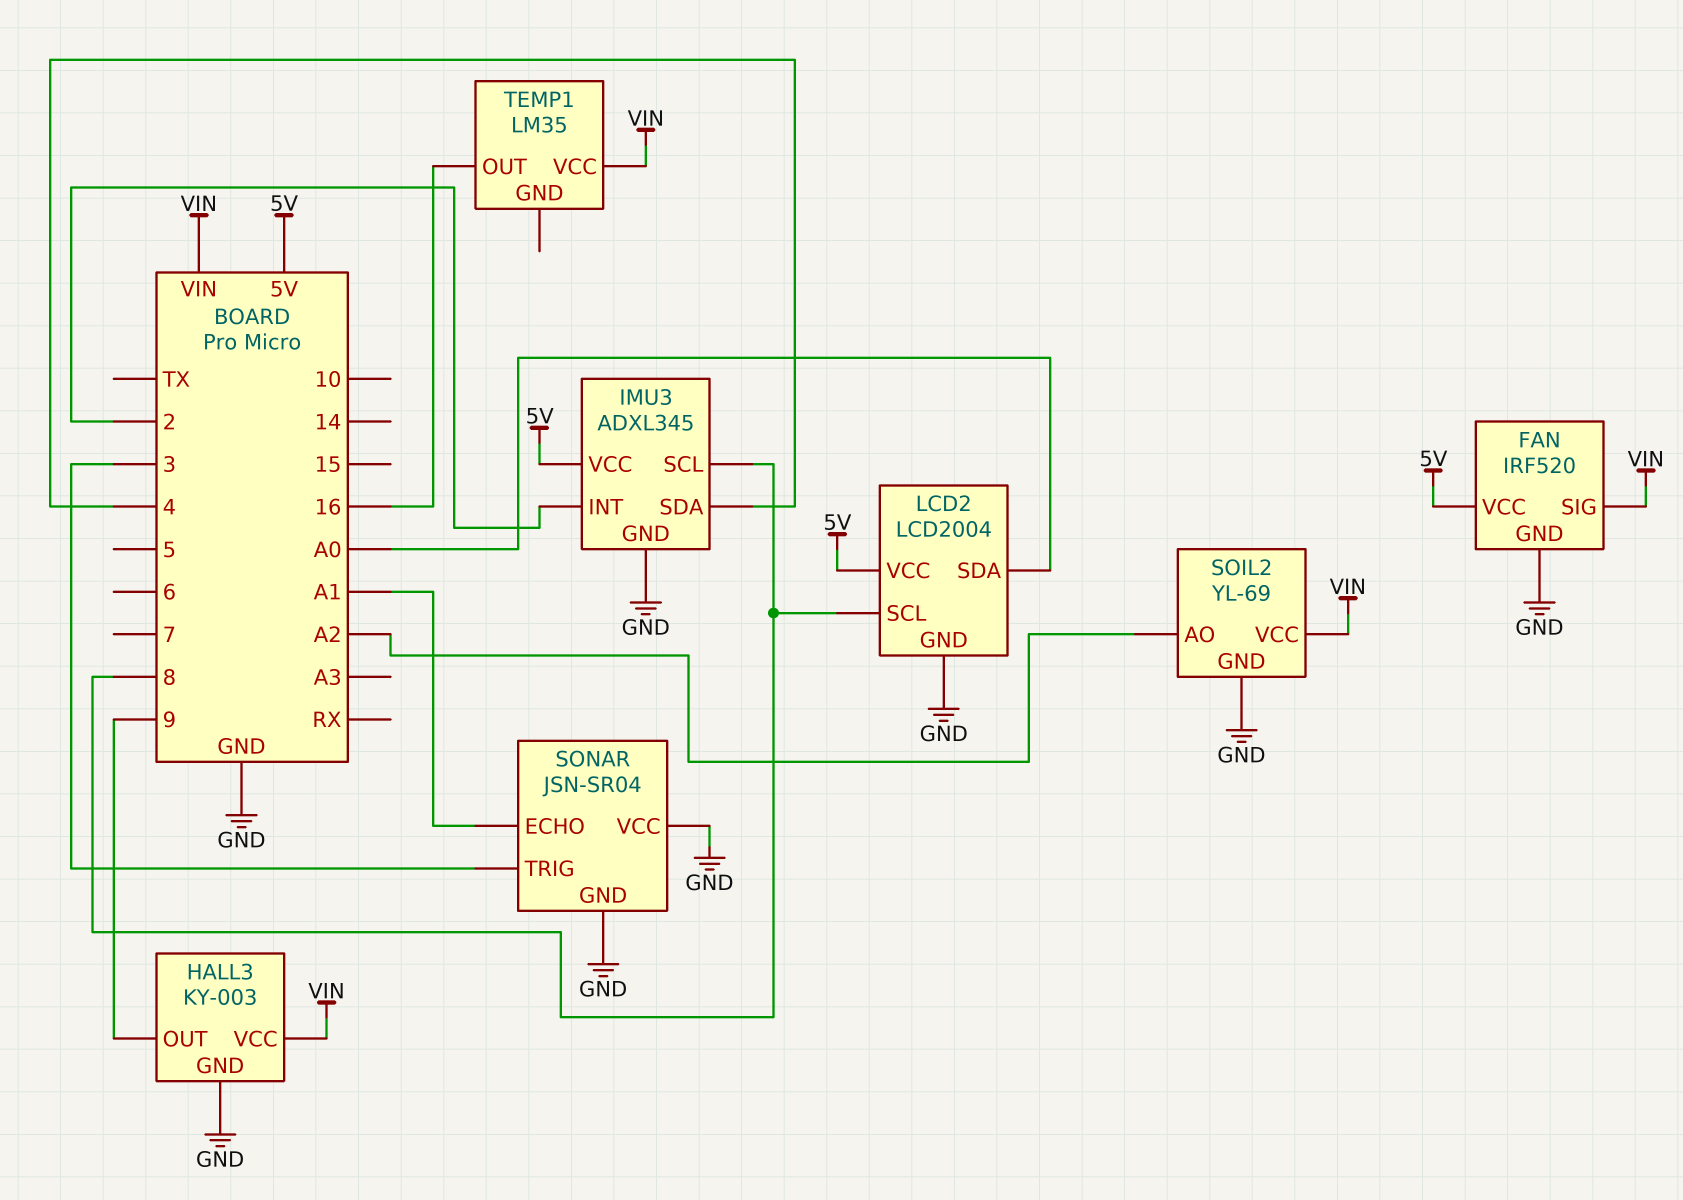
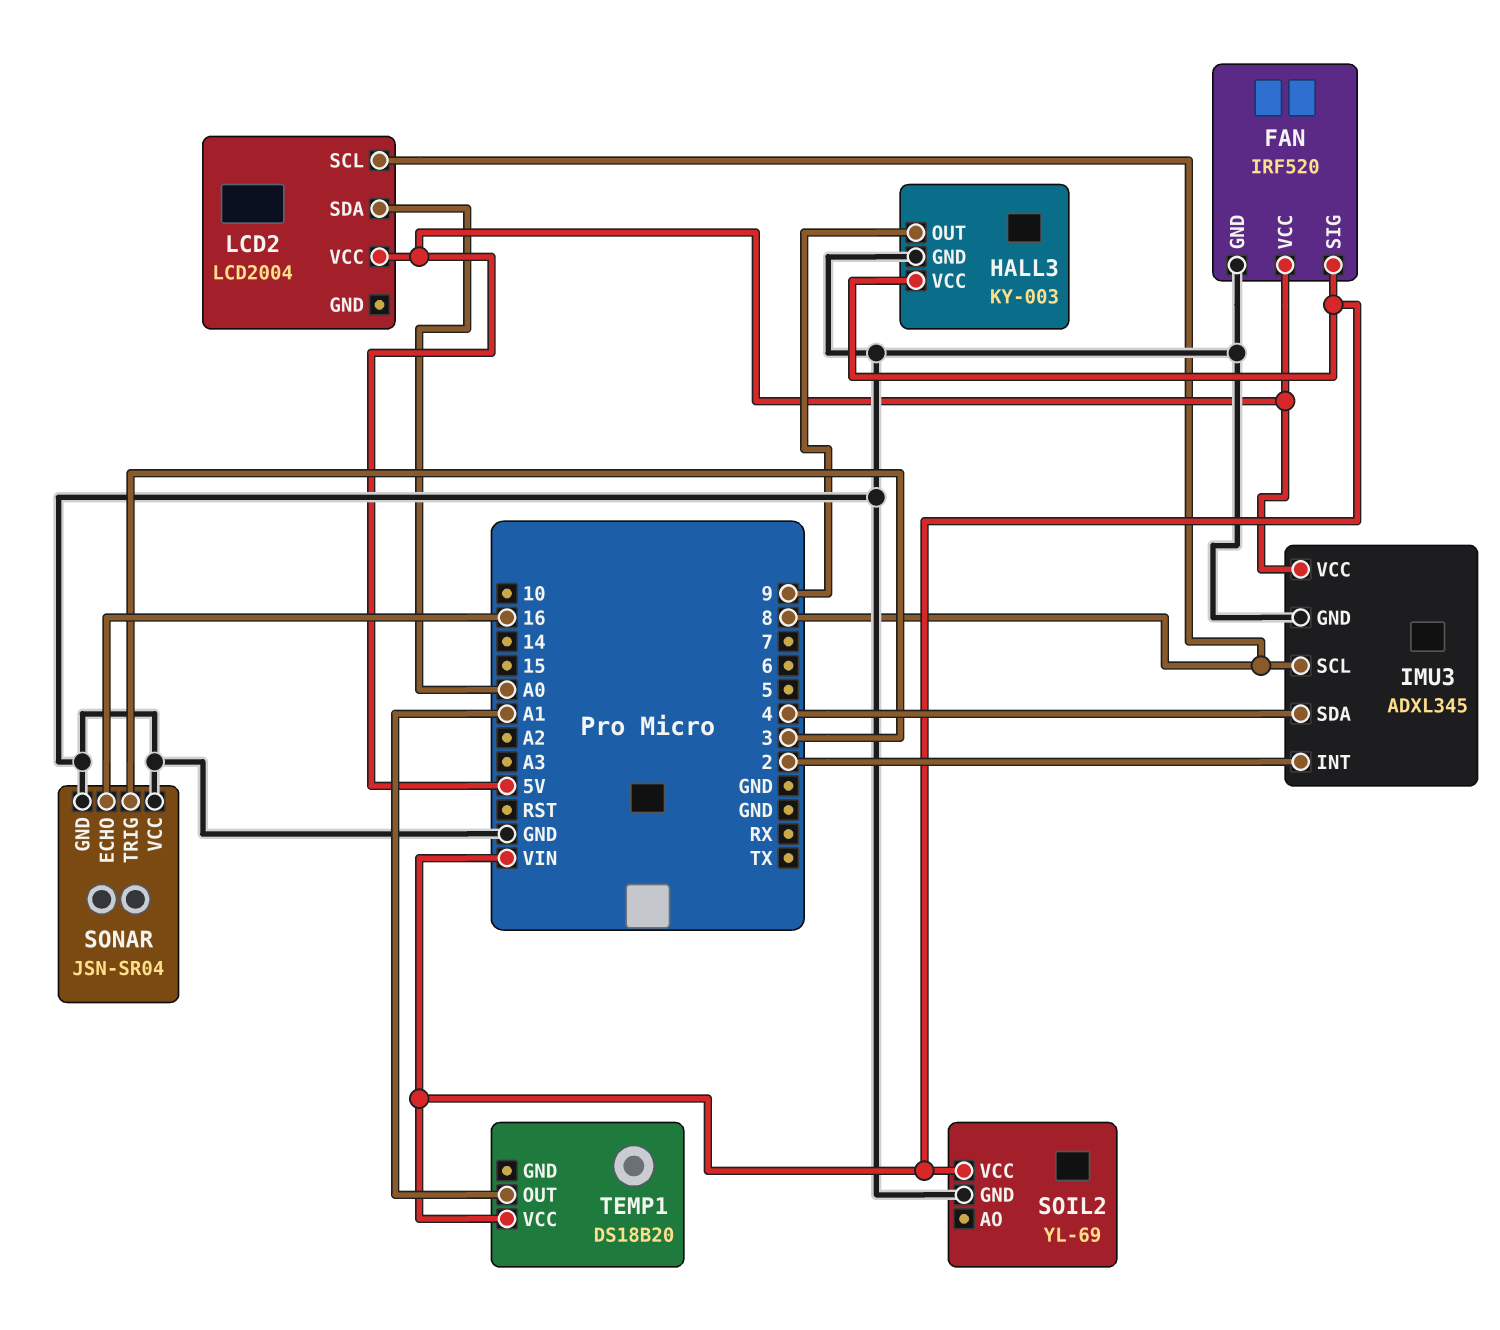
LCD2 pin GND: GND -> none
SOIL2 pin AO: A2 -> none
SONAR pin ECHO: A1 -> 16
TEMP1: LM35 -> DS18B20
TEMP1 pin OUT: 16 -> A1

